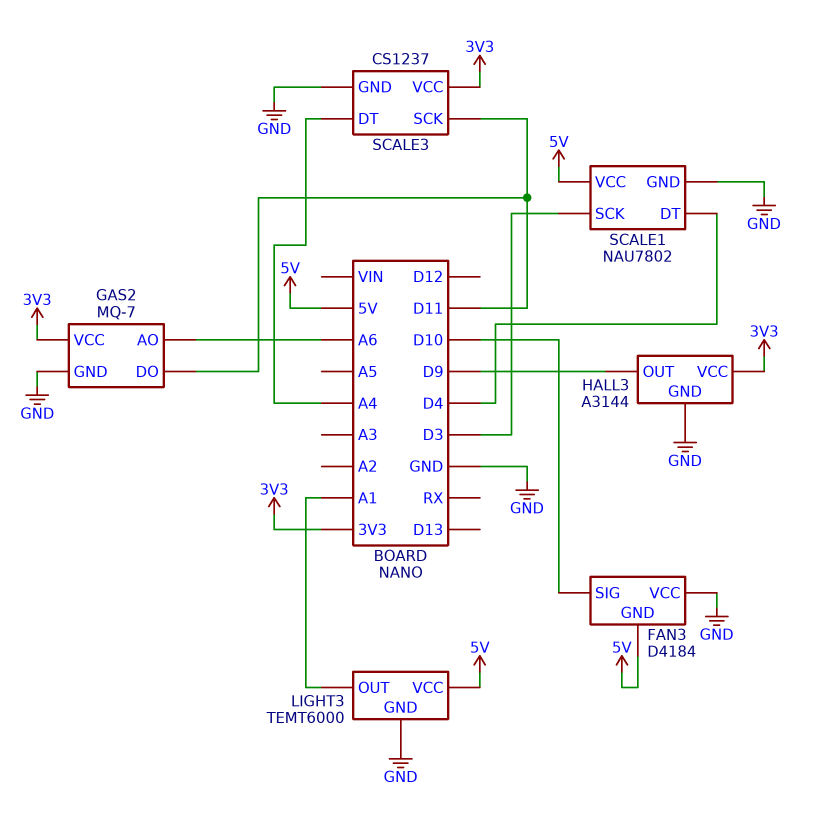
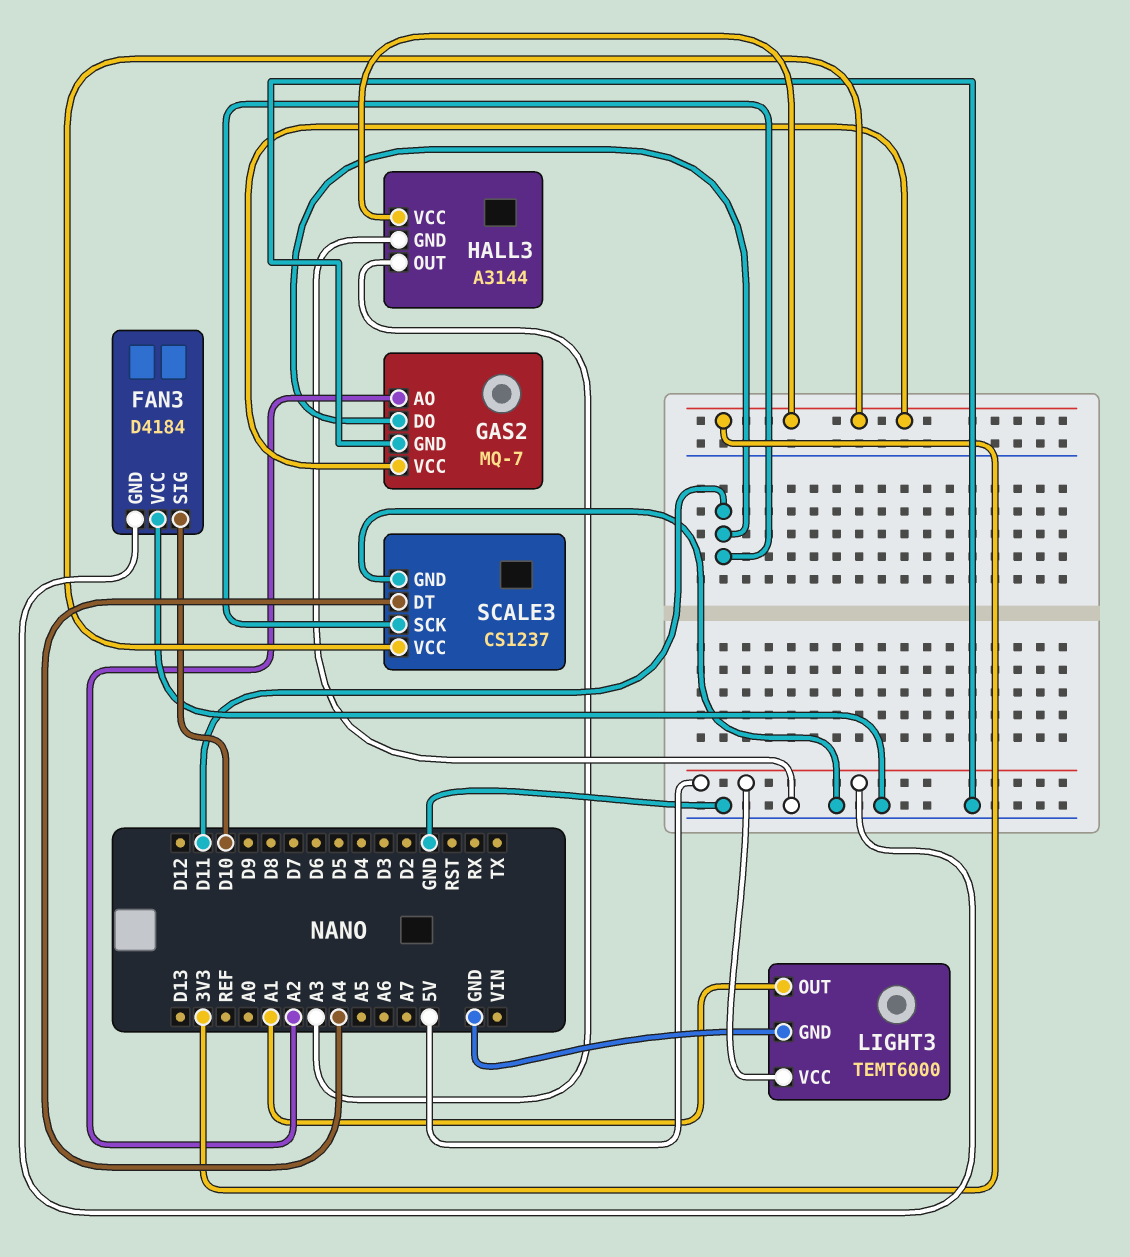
GAS2 pin AO: A6 -> A2
HALL3 pin OUT: D9 -> A3
SCALE1: NAU7802 -> none
SCALE1 pin DT: D4 -> none
SCALE1 pin GND: GND -> none
SCALE1 pin SCK: D3 -> none
SCALE1 pin VCC: 5V -> none

